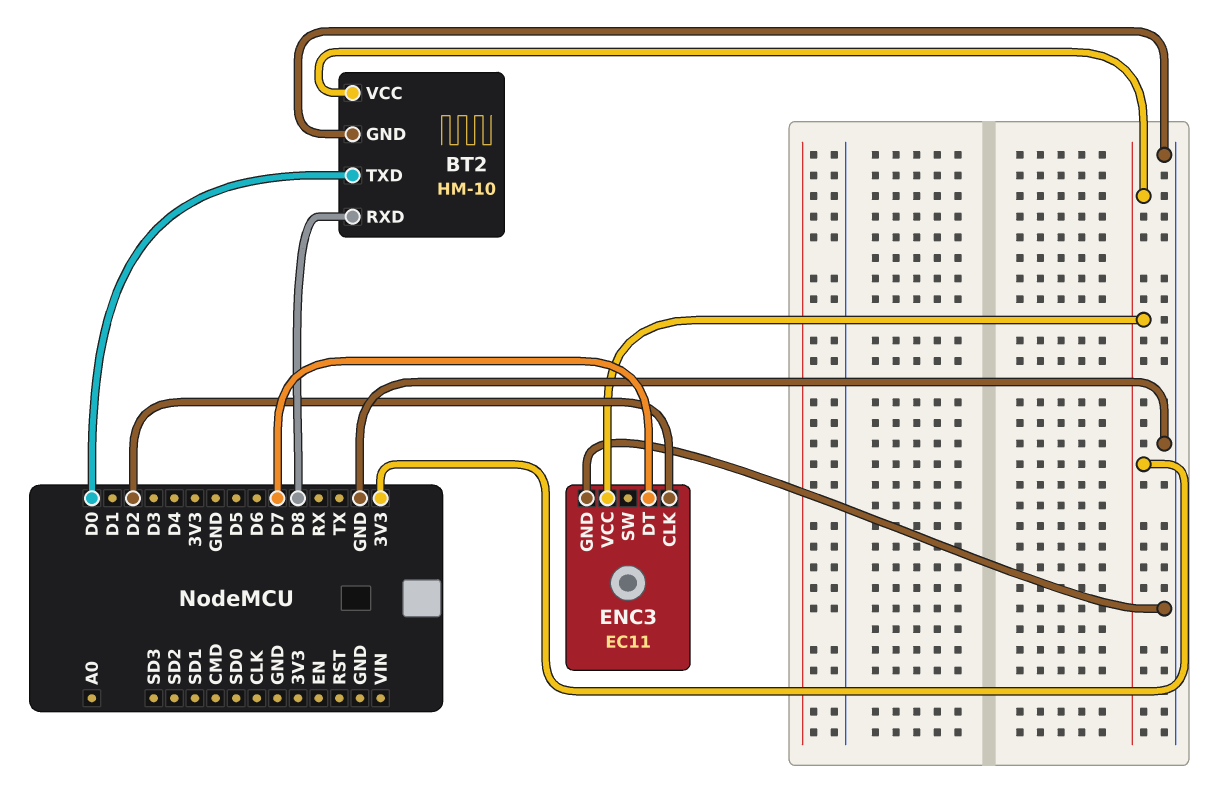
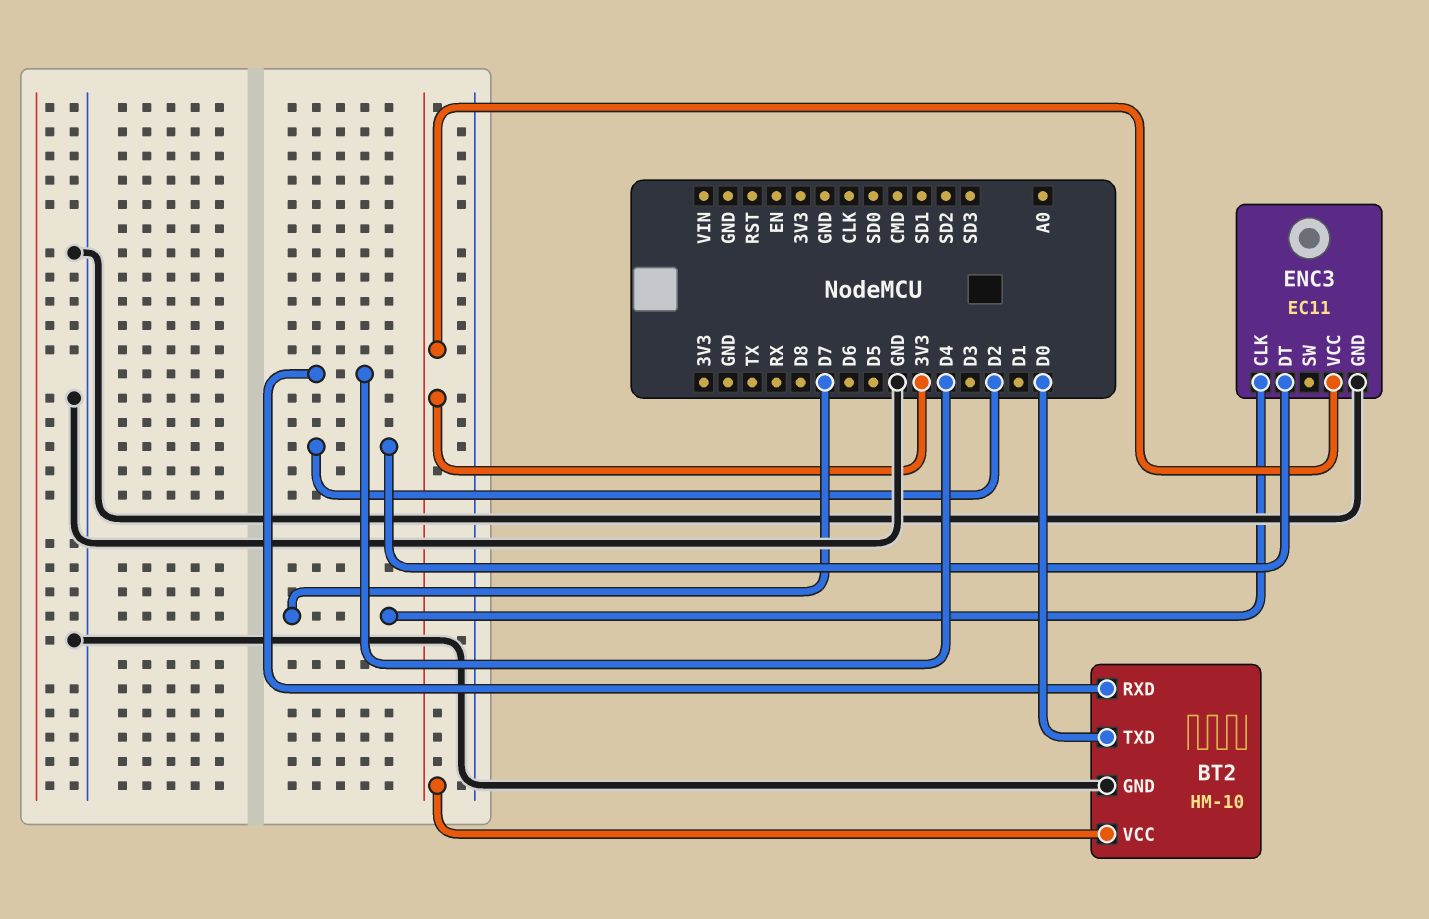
BT2 pin RXD: D8 -> D4
ENC3 pin CLK: D2 -> D7
ENC3 pin DT: D7 -> D2

